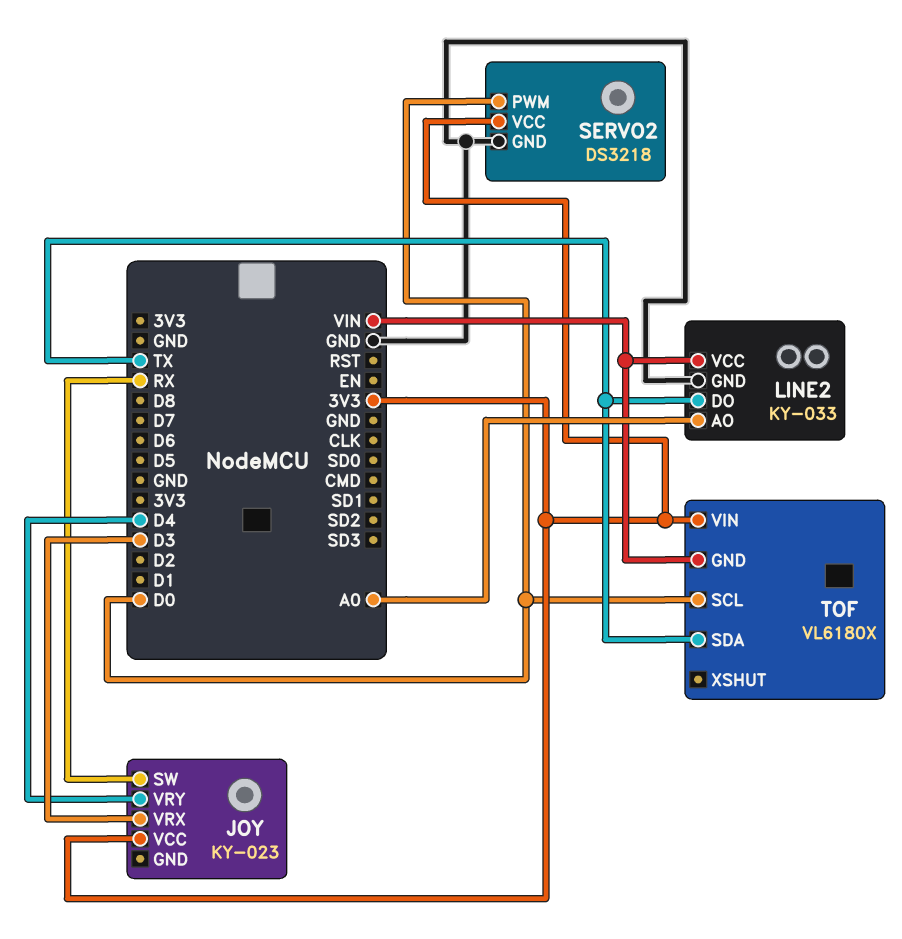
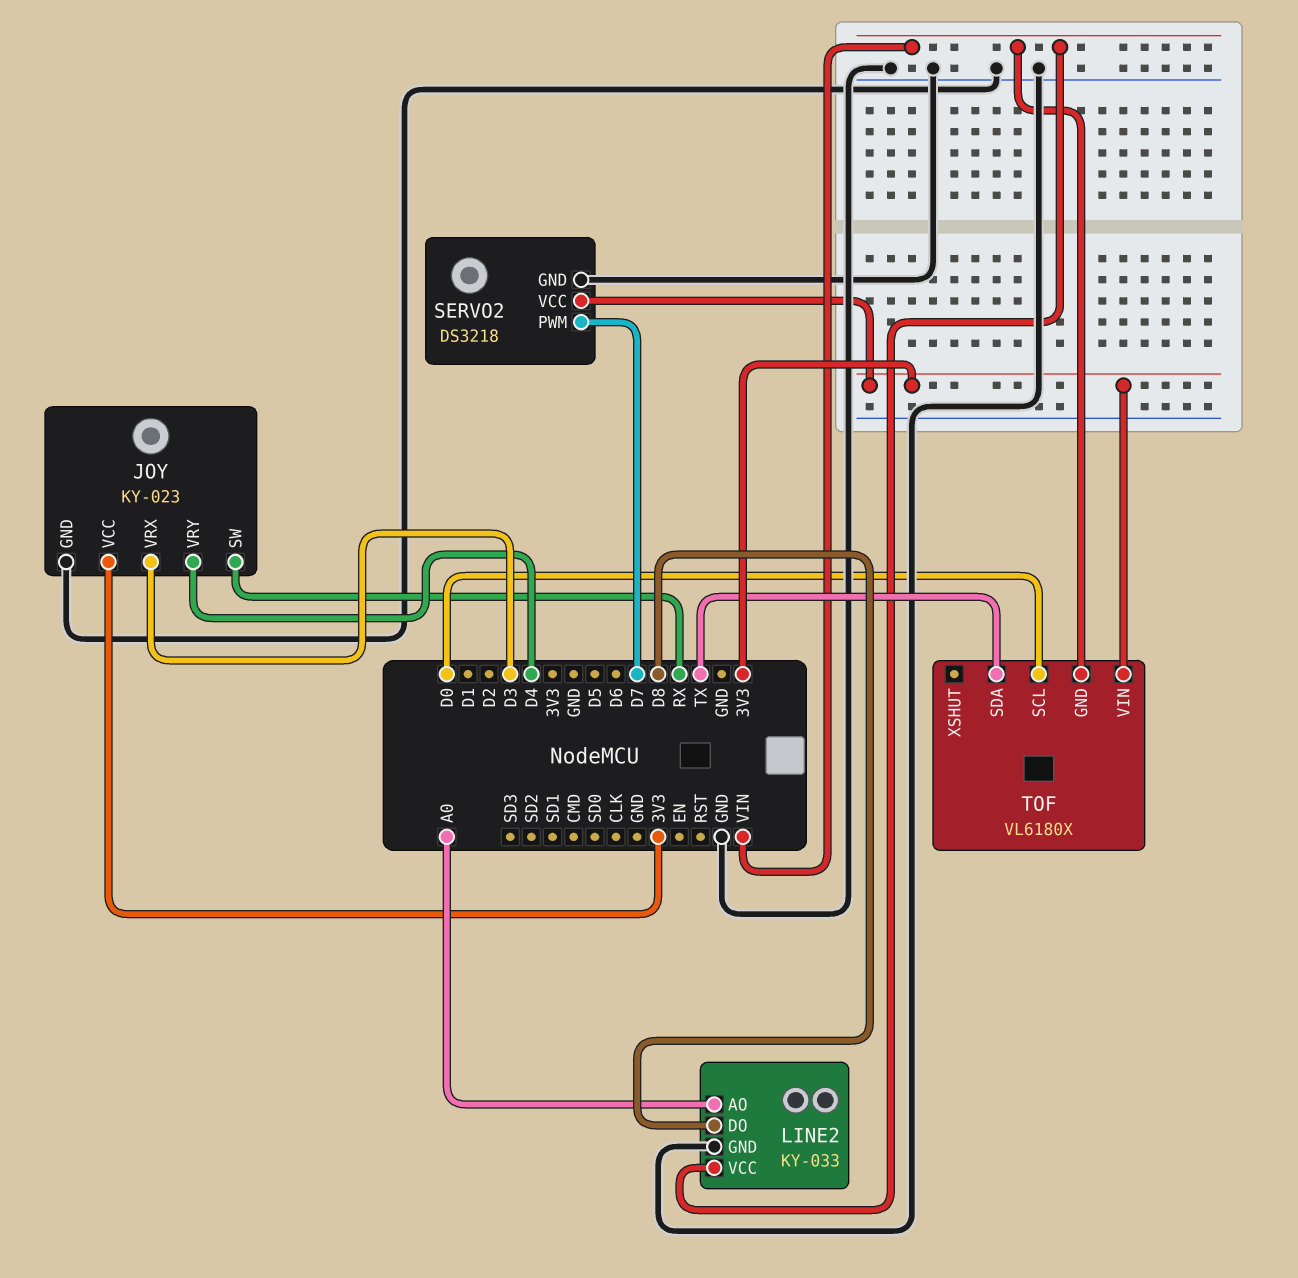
JOY pin GND: none -> GND
LINE2 pin DO: TX -> D8
SERVO2 pin PWM: D0 -> D7

